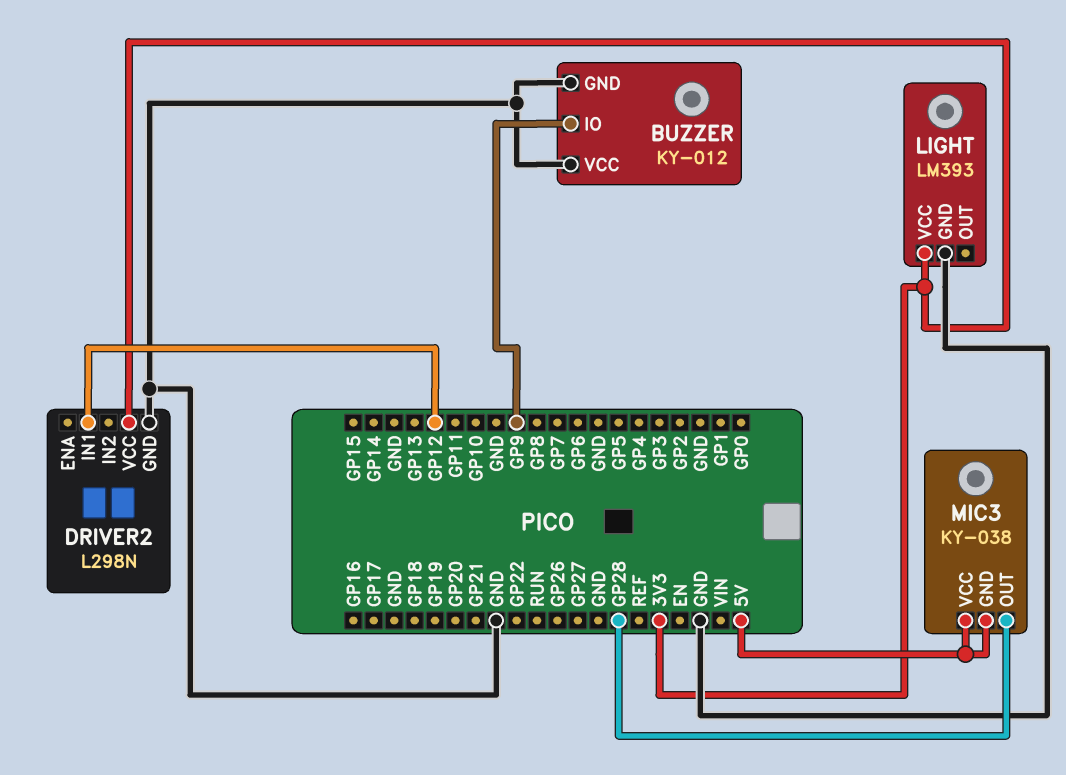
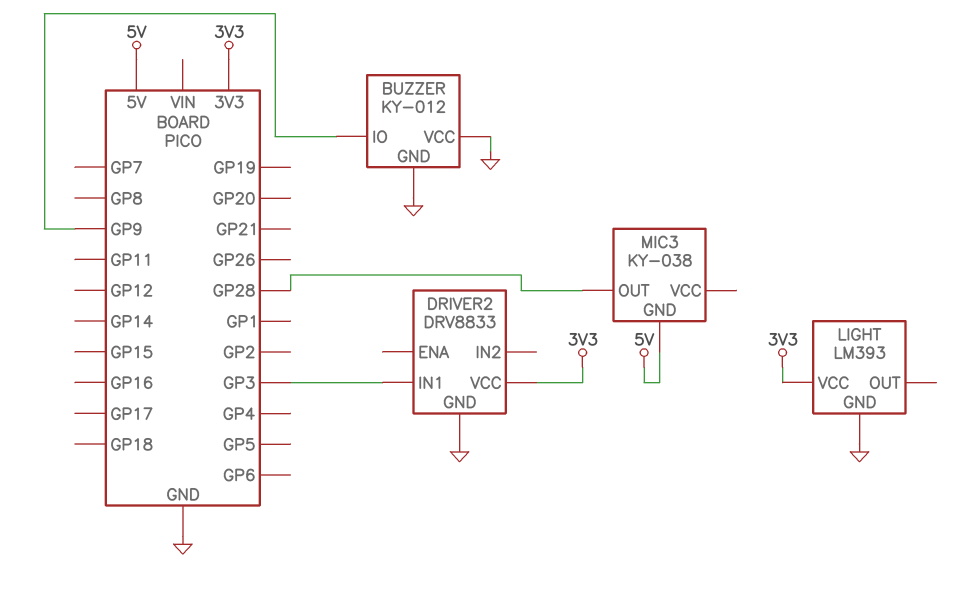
DRIVER2: L298N -> DRV8833
DRIVER2 pin IN1: GP12 -> GP3
MIC3 pin VCC: 5V -> none

